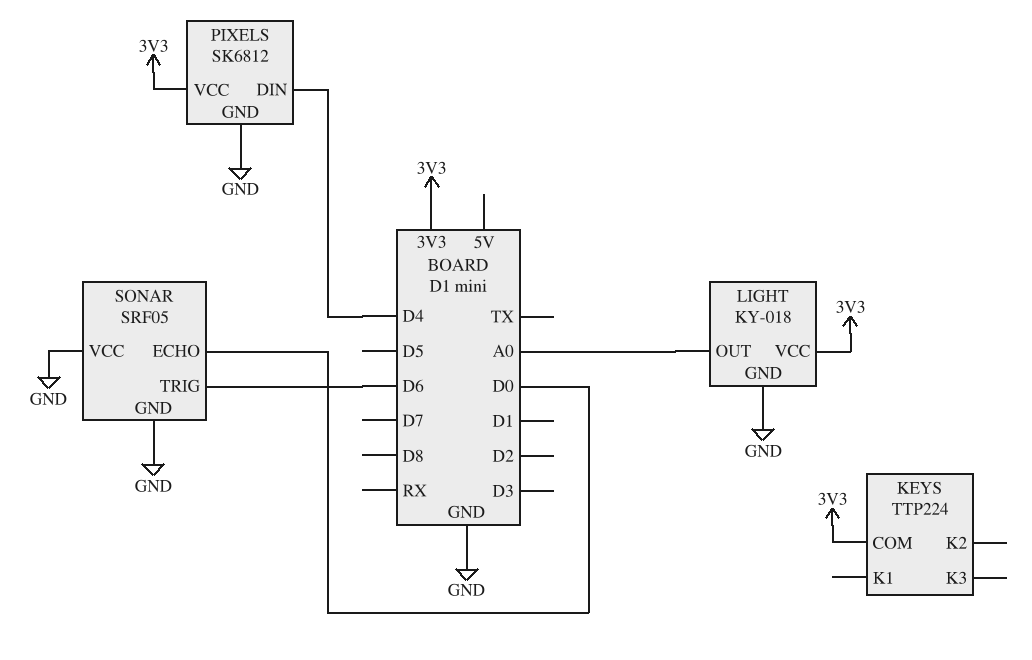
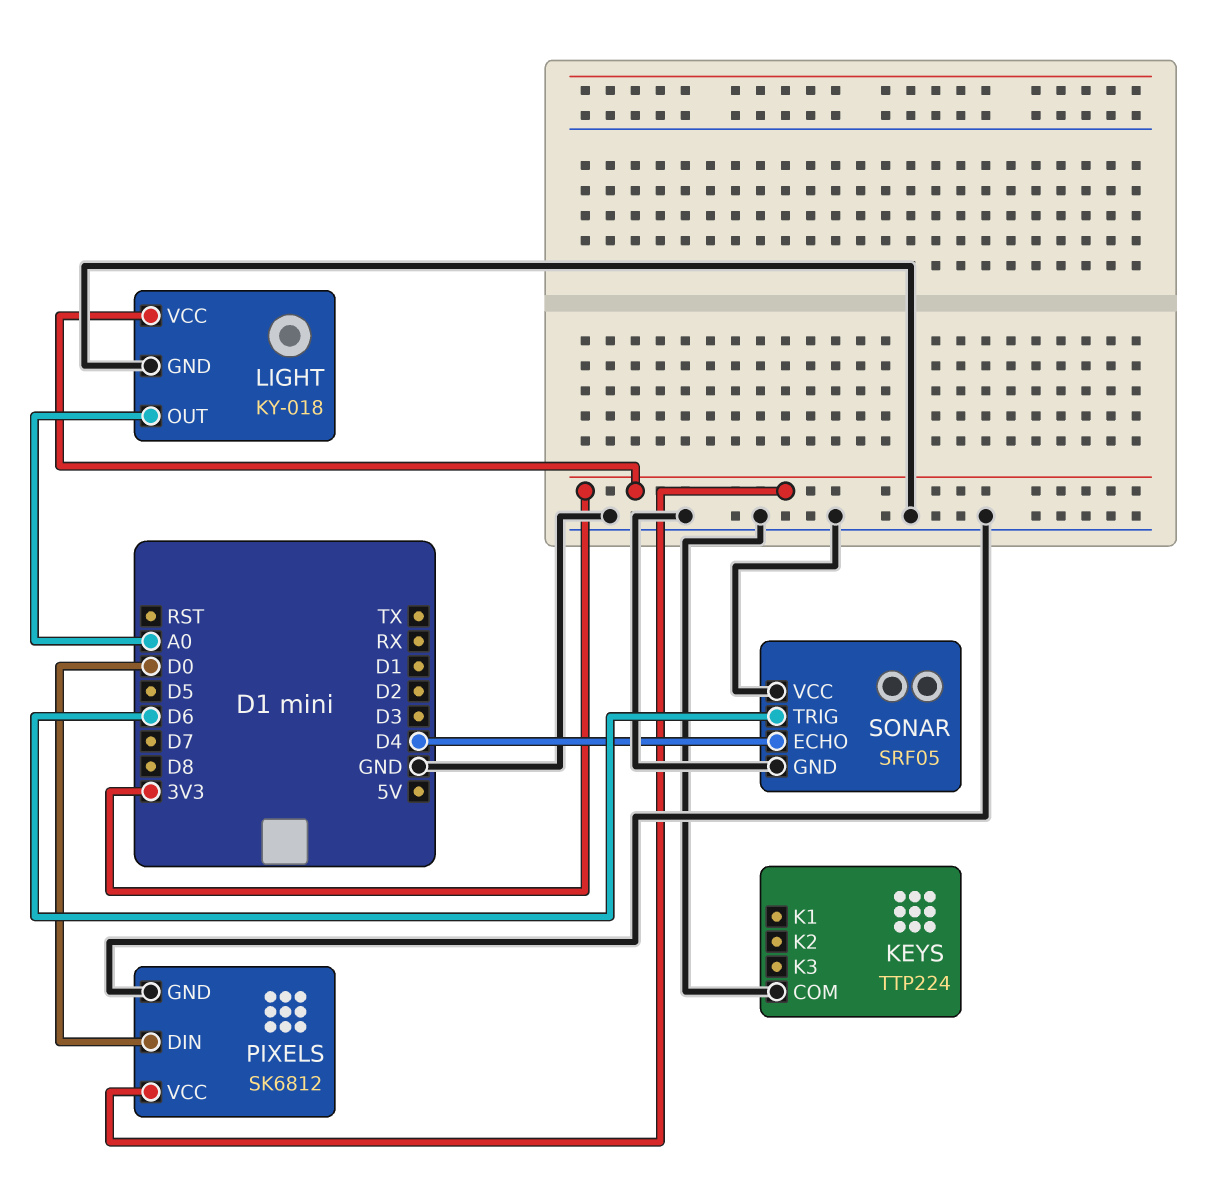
KEYS pin COM: 3V3 -> GND
PIXELS pin DIN: D4 -> D0
SONAR pin ECHO: D0 -> D4

